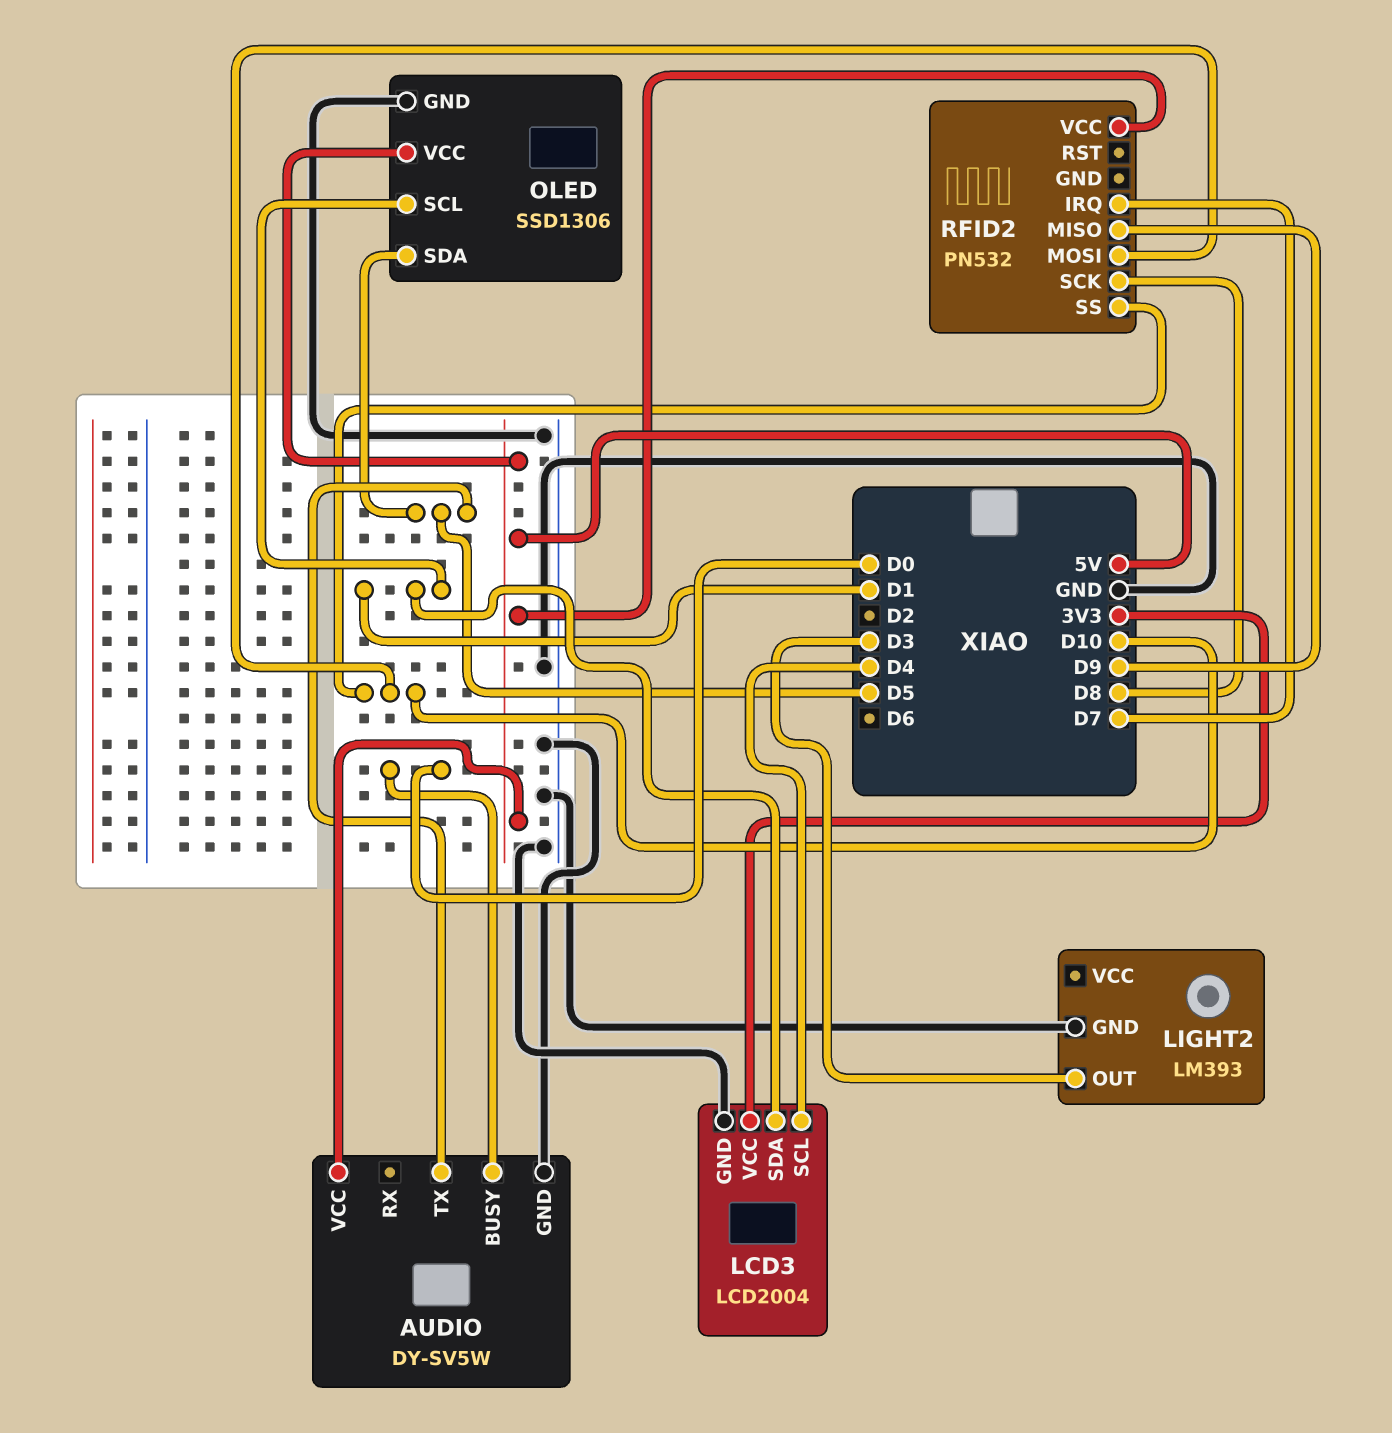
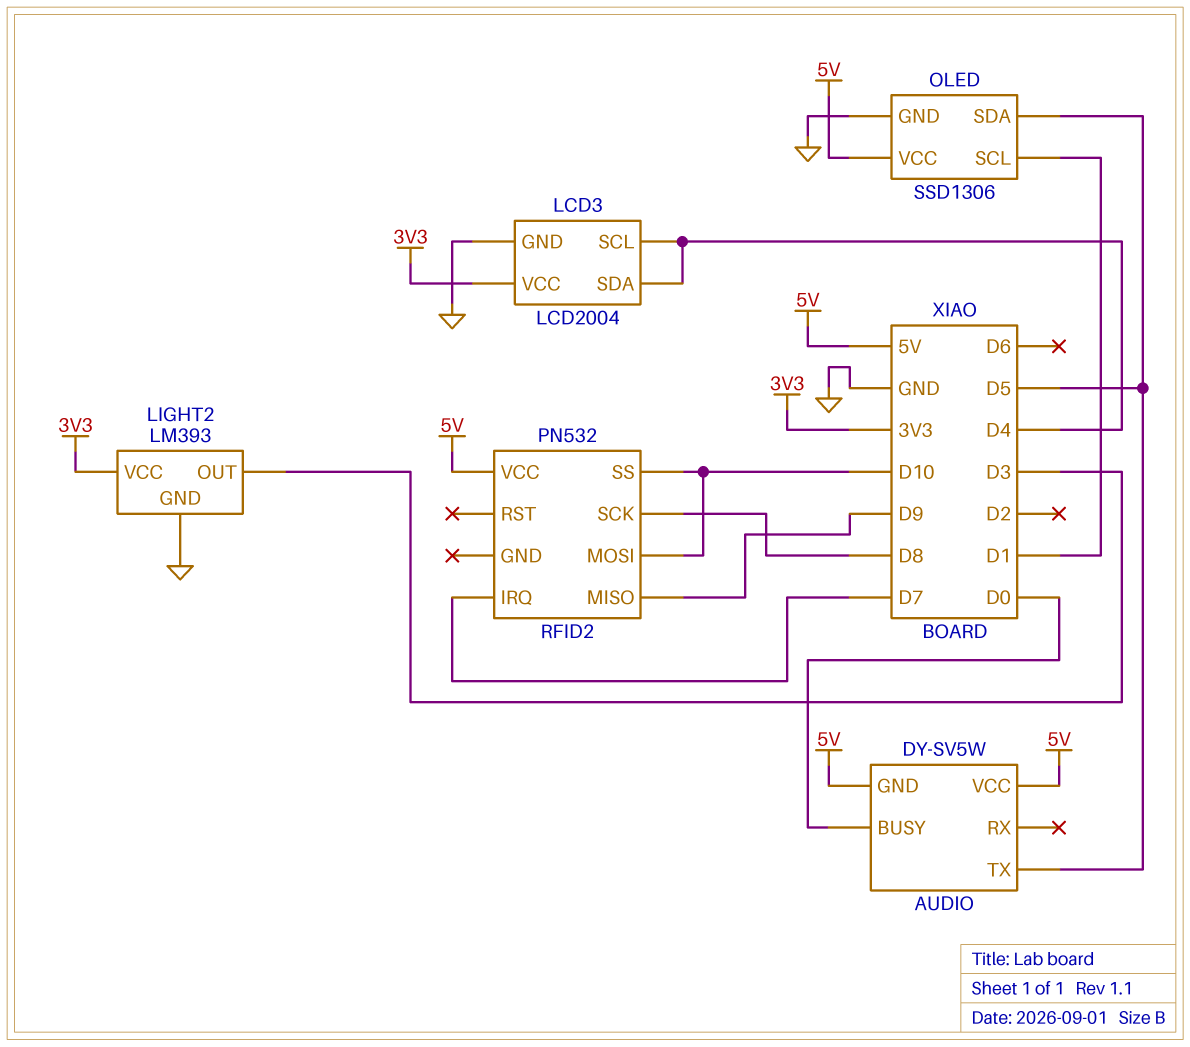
AUDIO pin GND: GND -> 5V
LCD3 pin SDA: D1 -> D4
LIGHT2 pin VCC: none -> 3V3

